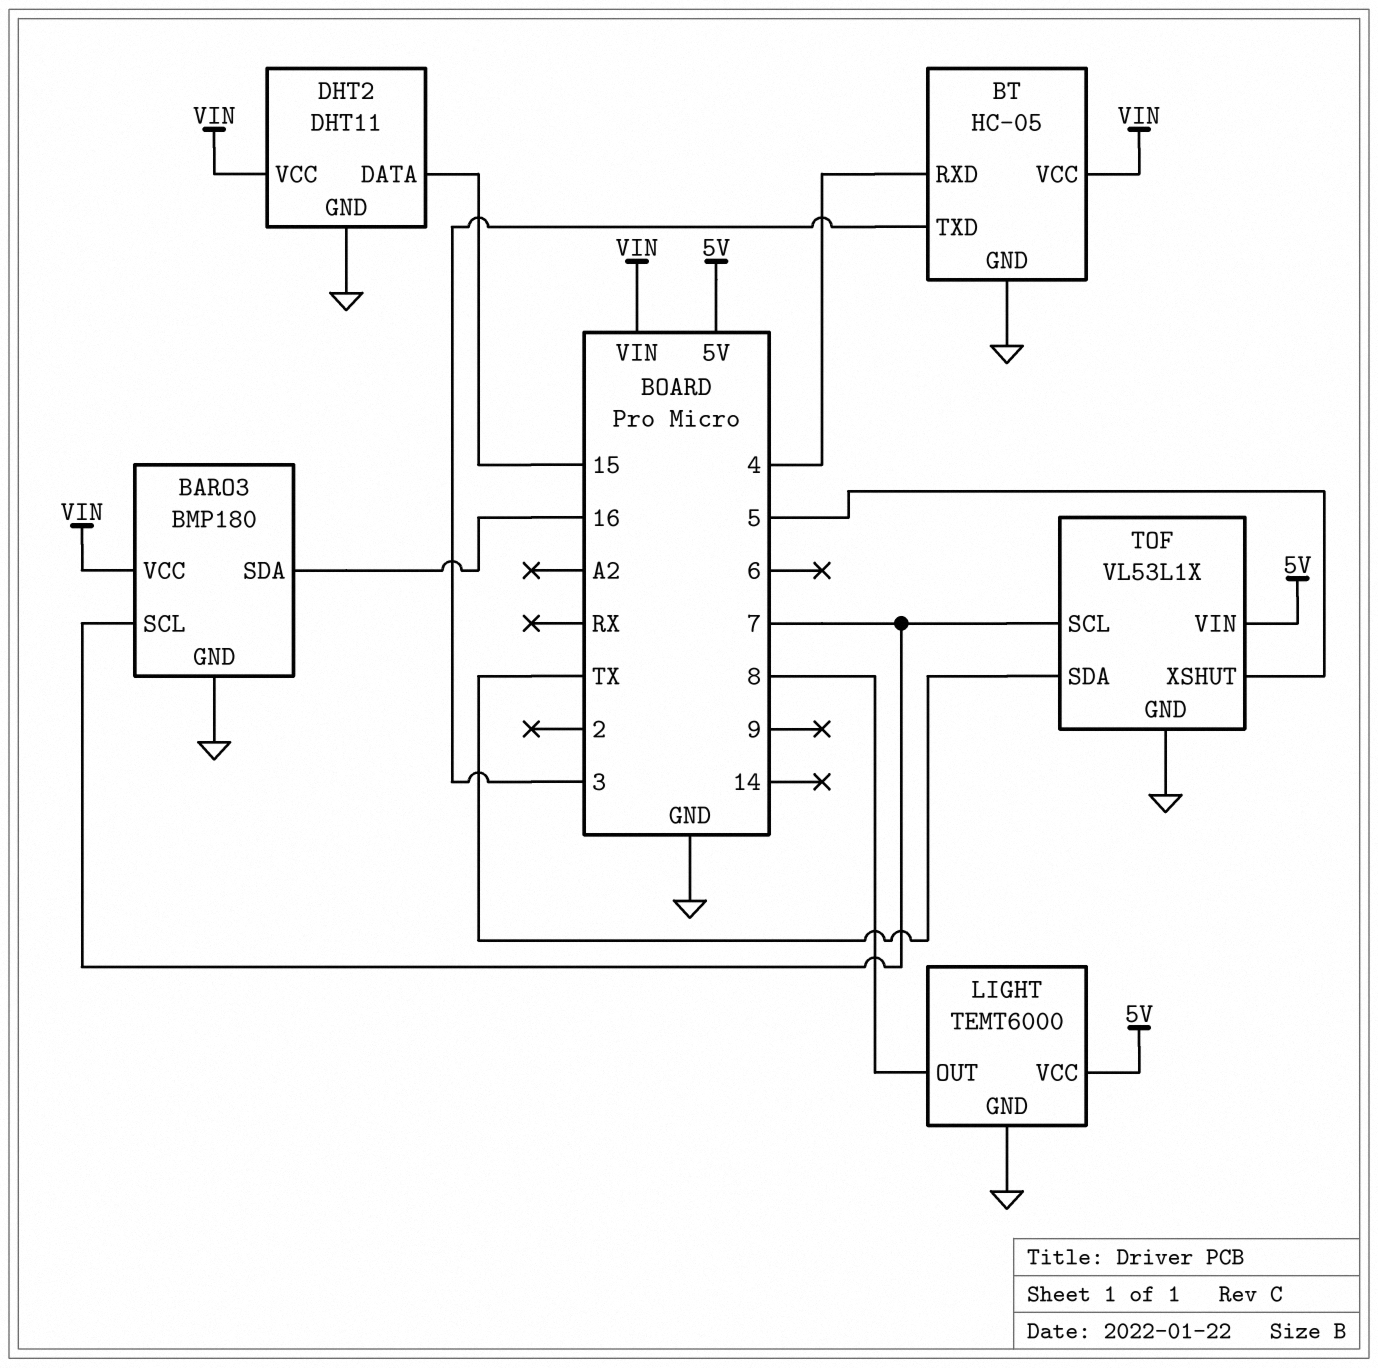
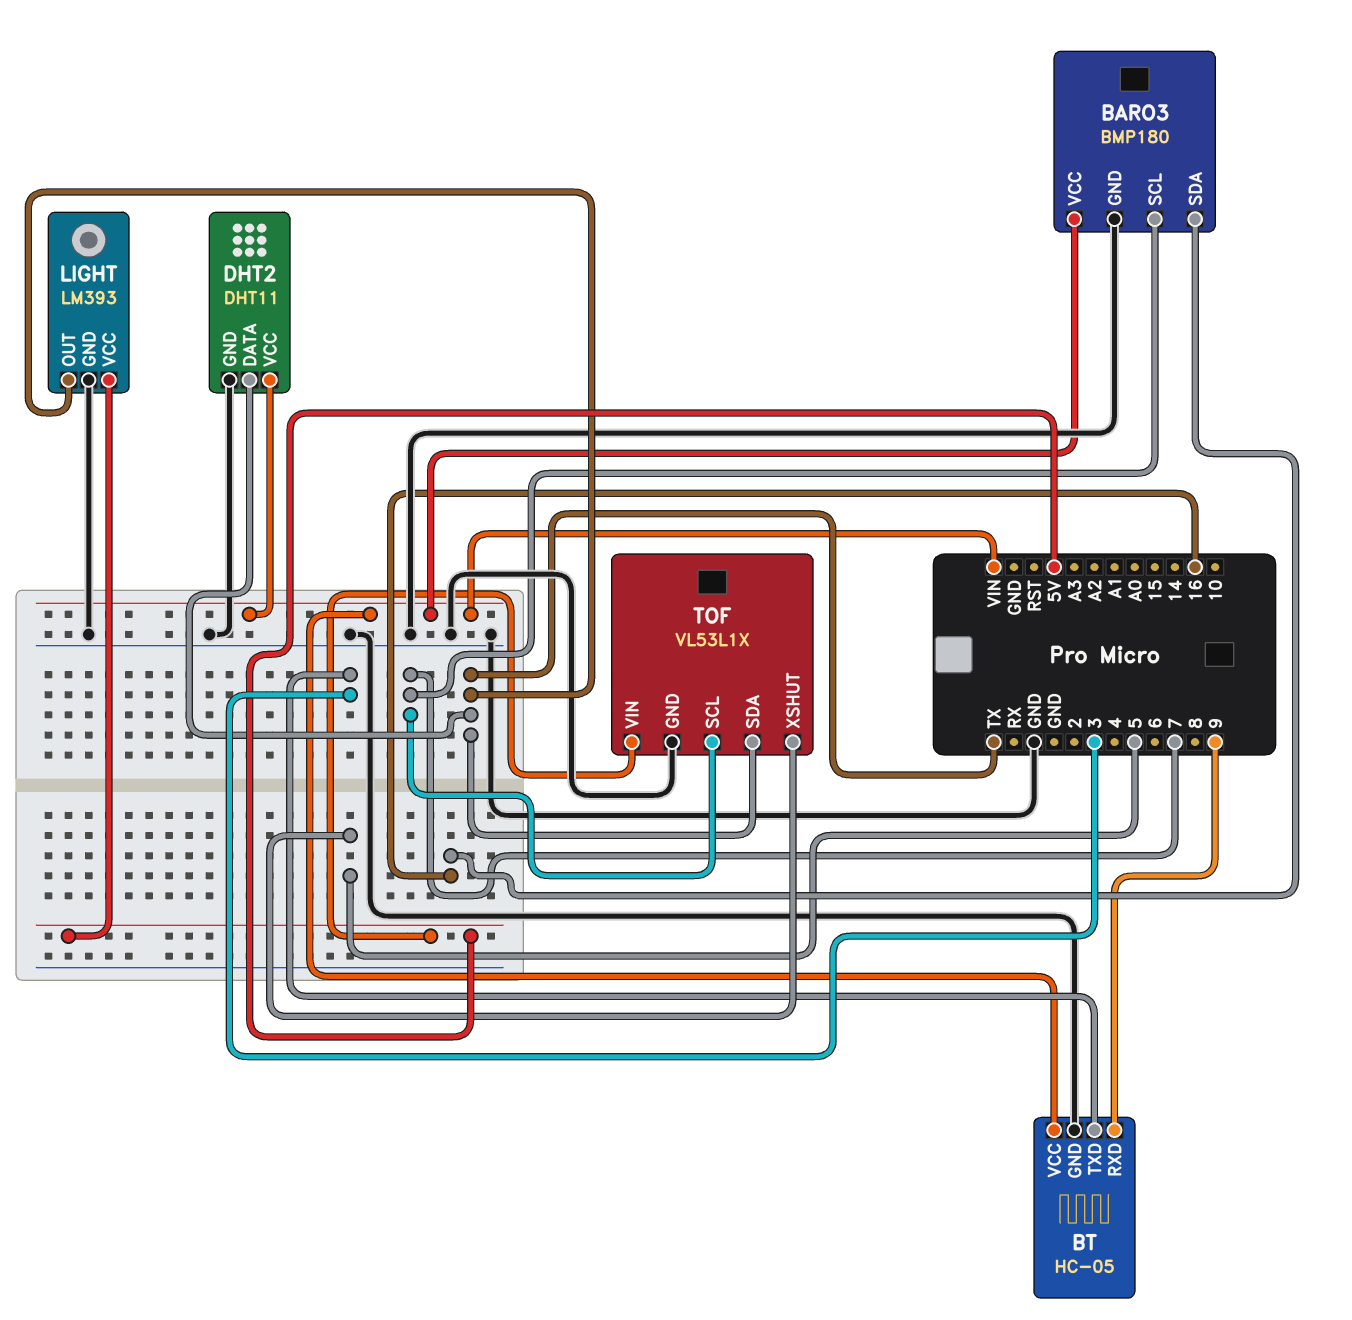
BT pin RXD: 4 -> 9
DHT2 pin DATA: 15 -> TX
LIGHT: TEMT6000 -> LM393
LIGHT pin OUT: 8 -> TX

